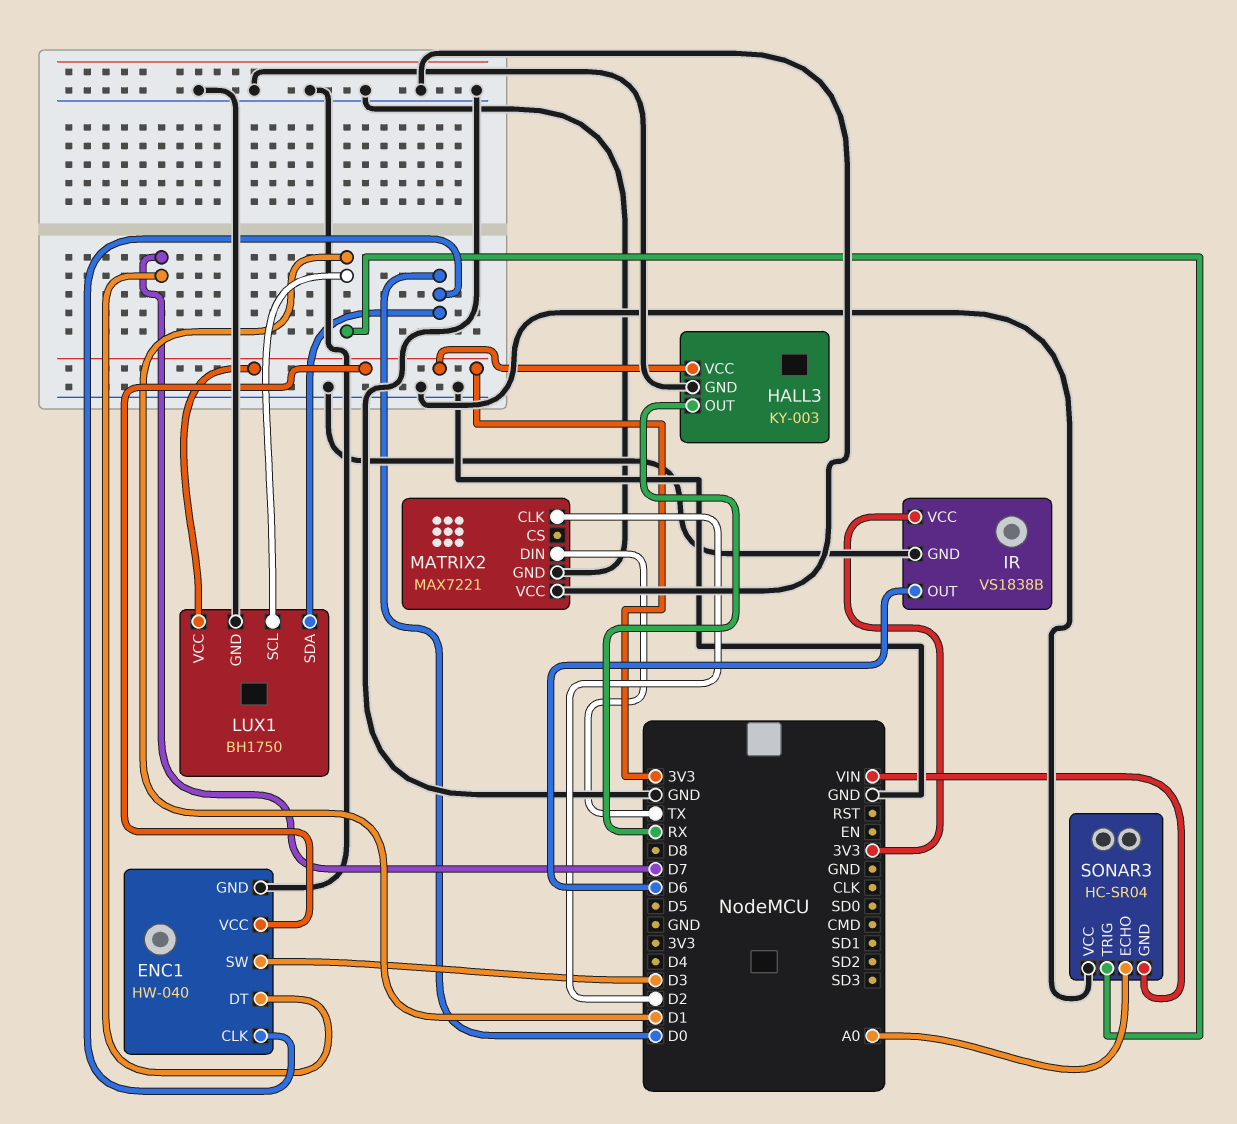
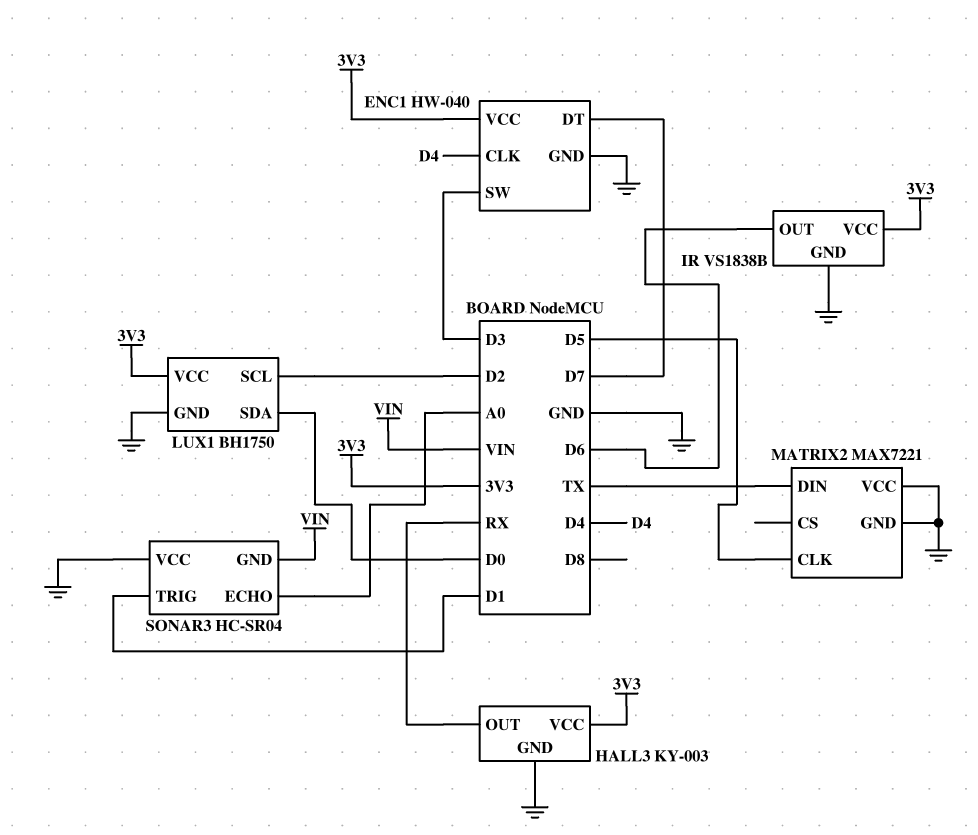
ENC1 pin CLK: D0 -> D4
LUX1 pin SCL: D1 -> D2
MATRIX2 pin CLK: D2 -> D5

